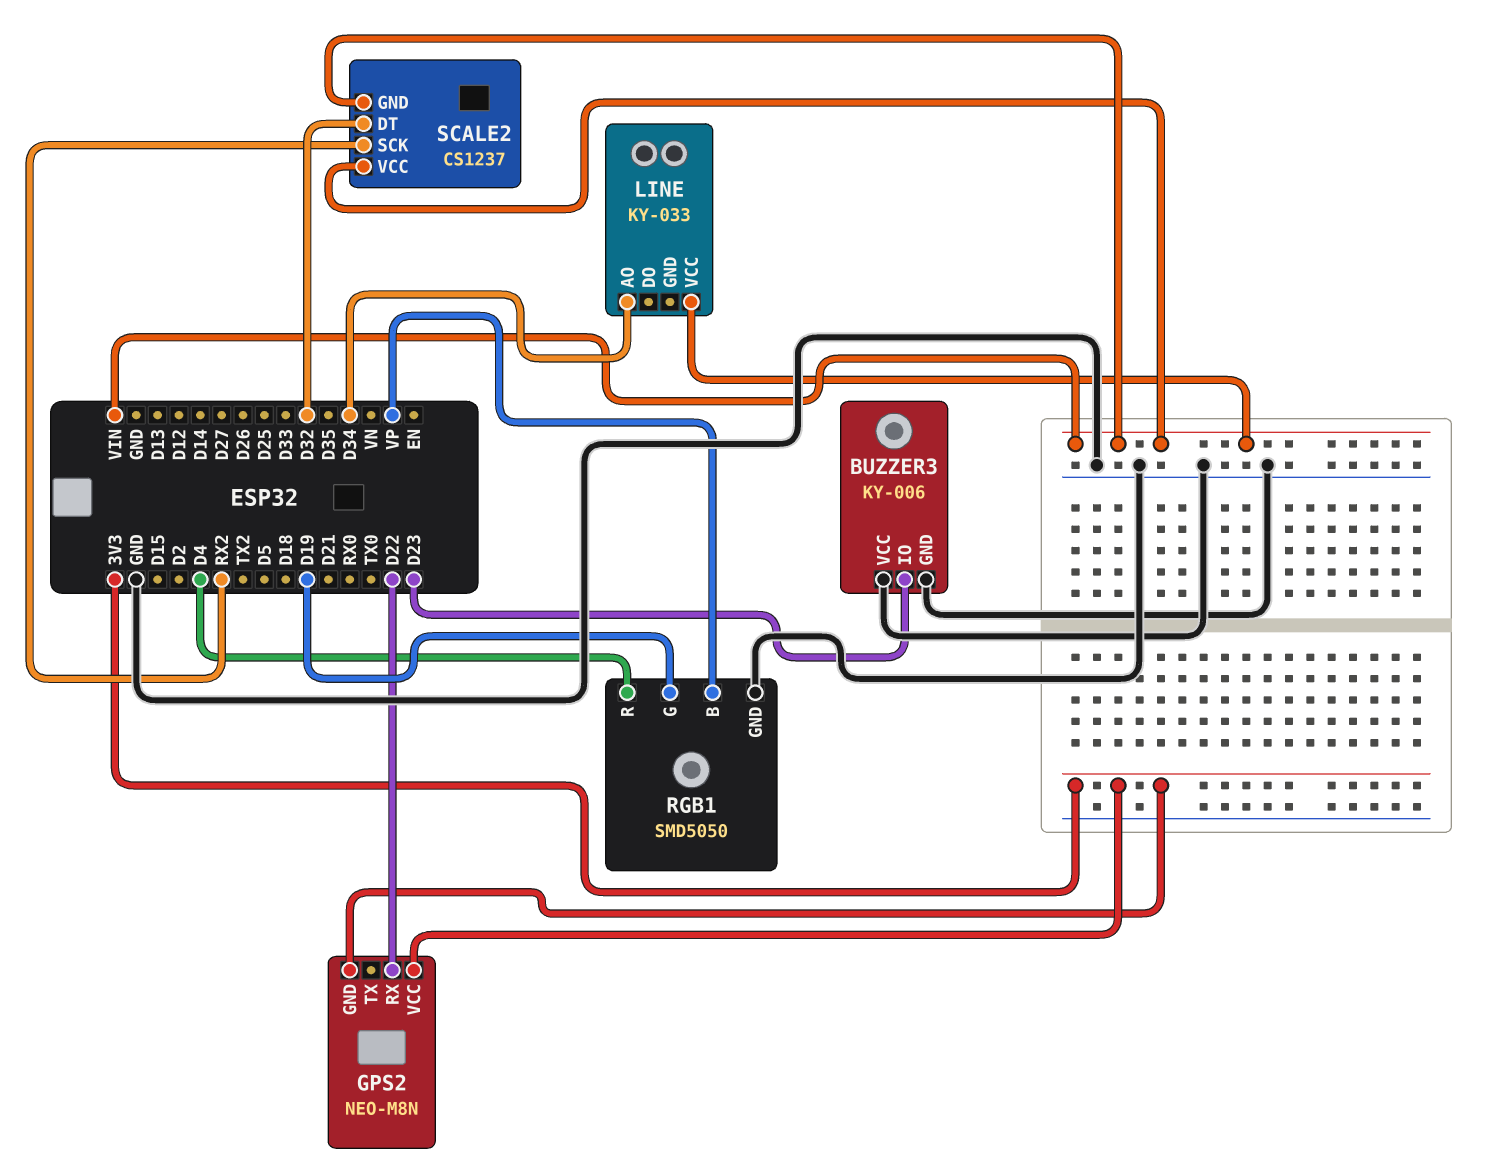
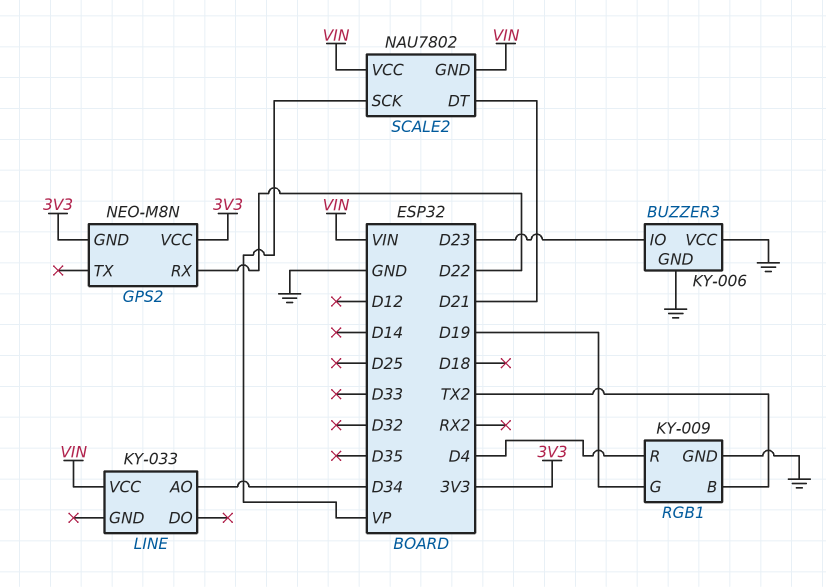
RGB1: SMD5050 -> KY-009
RGB1 pin B: VP -> TX2
SCALE2: CS1237 -> NAU7802
SCALE2 pin DT: D32 -> D21
SCALE2 pin SCK: RX2 -> VP

